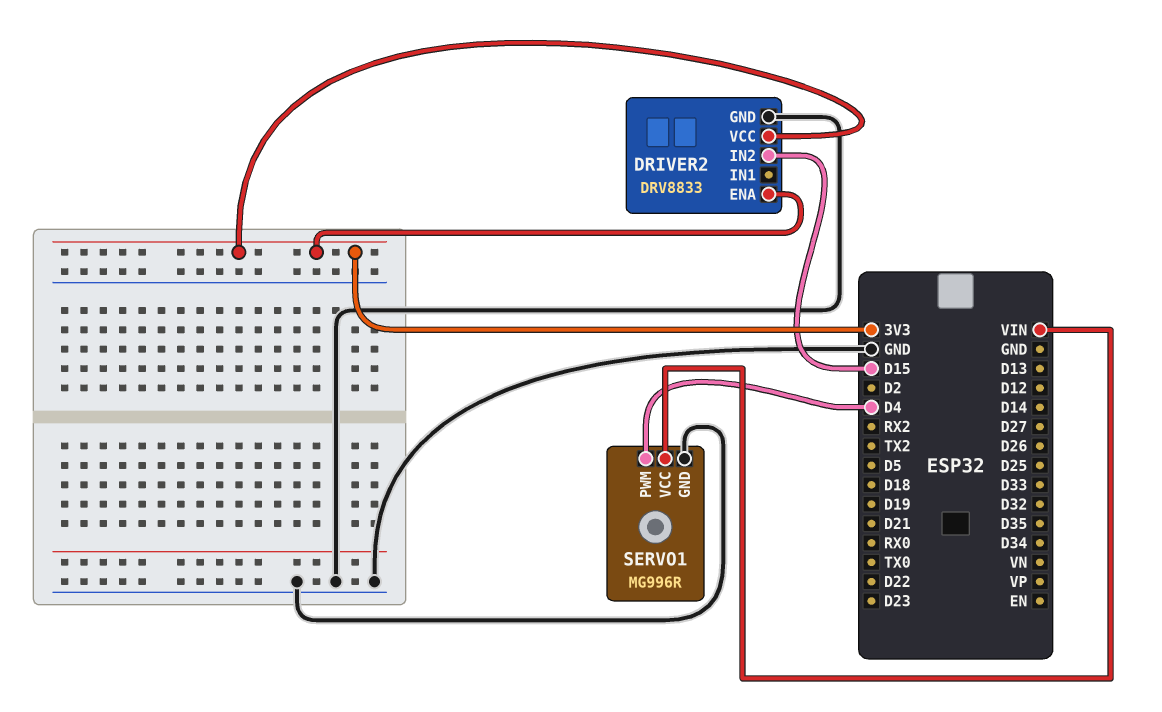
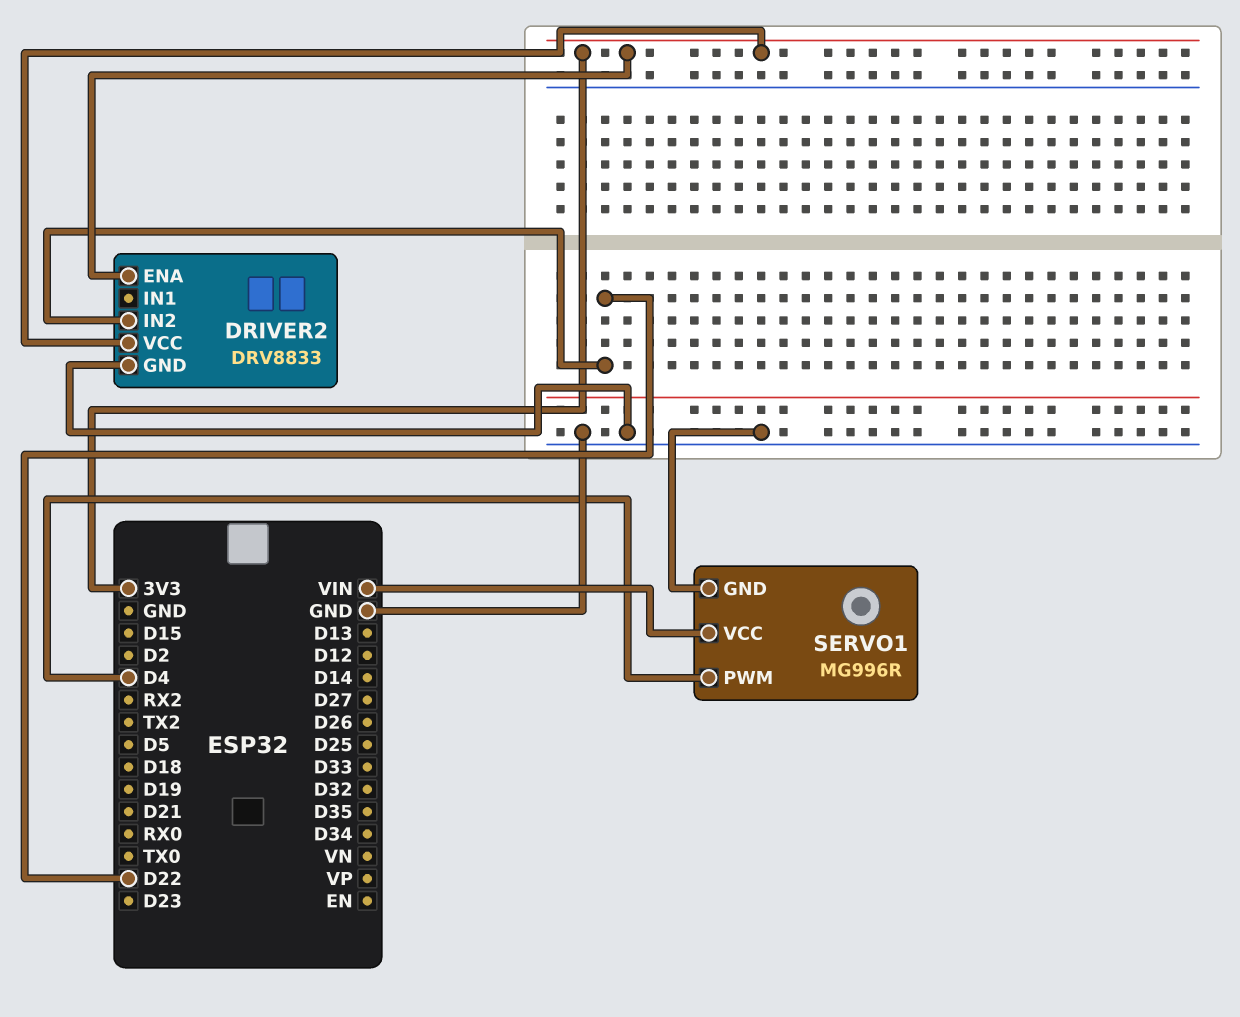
DRIVER2 pin IN2: D15 -> D22

